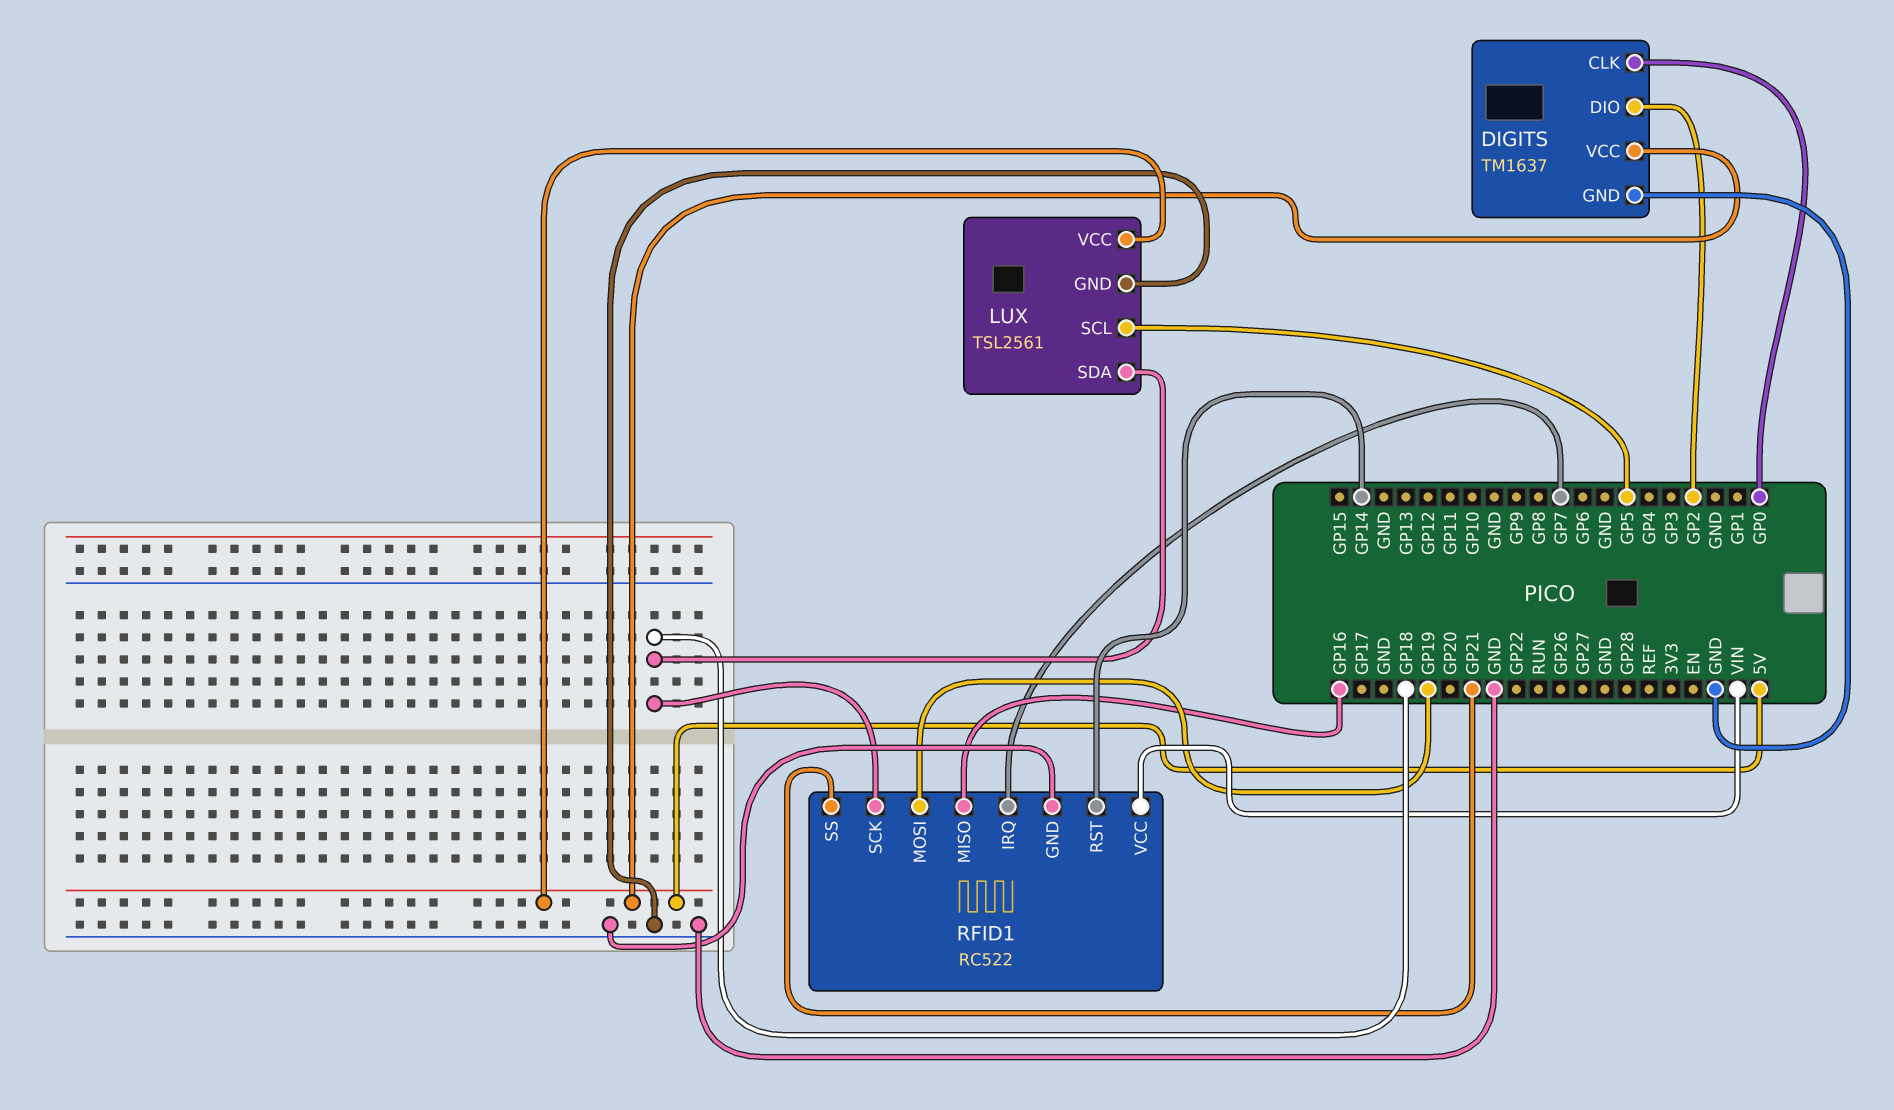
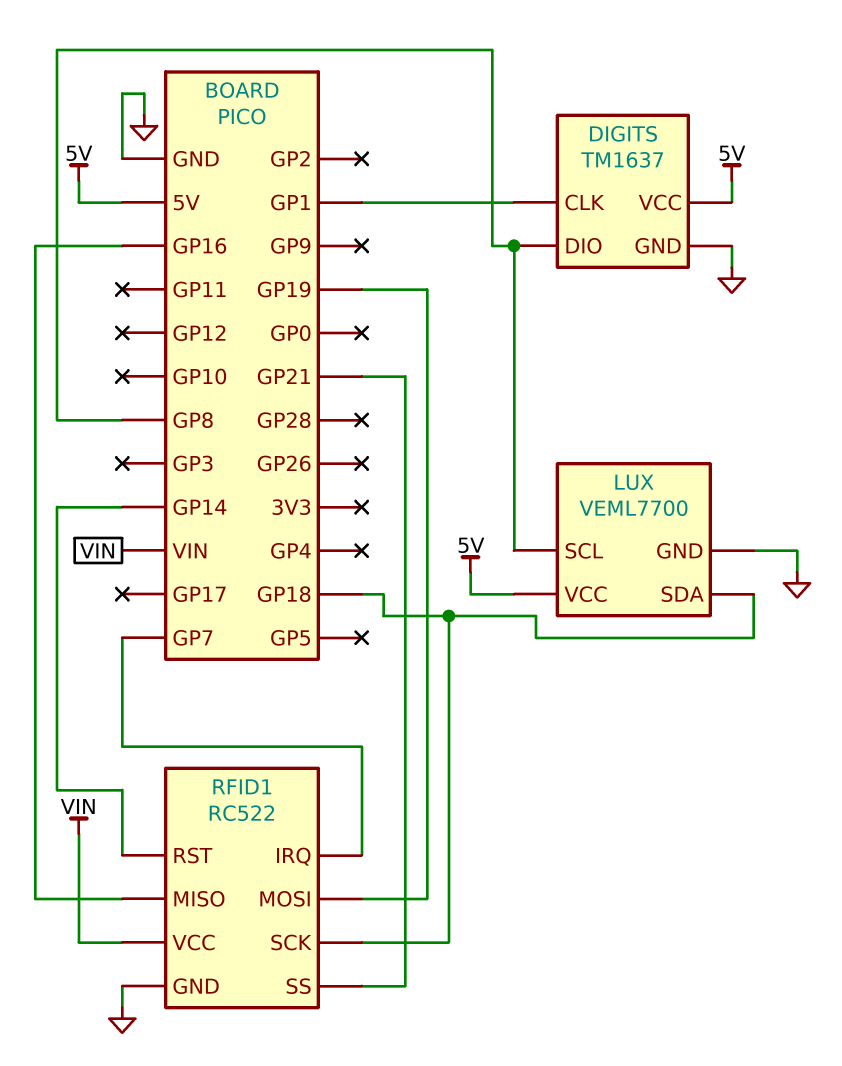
DIGITS pin CLK: GP0 -> GP1
DIGITS pin DIO: GP2 -> GP8
LUX: TSL2561 -> VEML7700
LUX pin SCL: GP5 -> GP8

